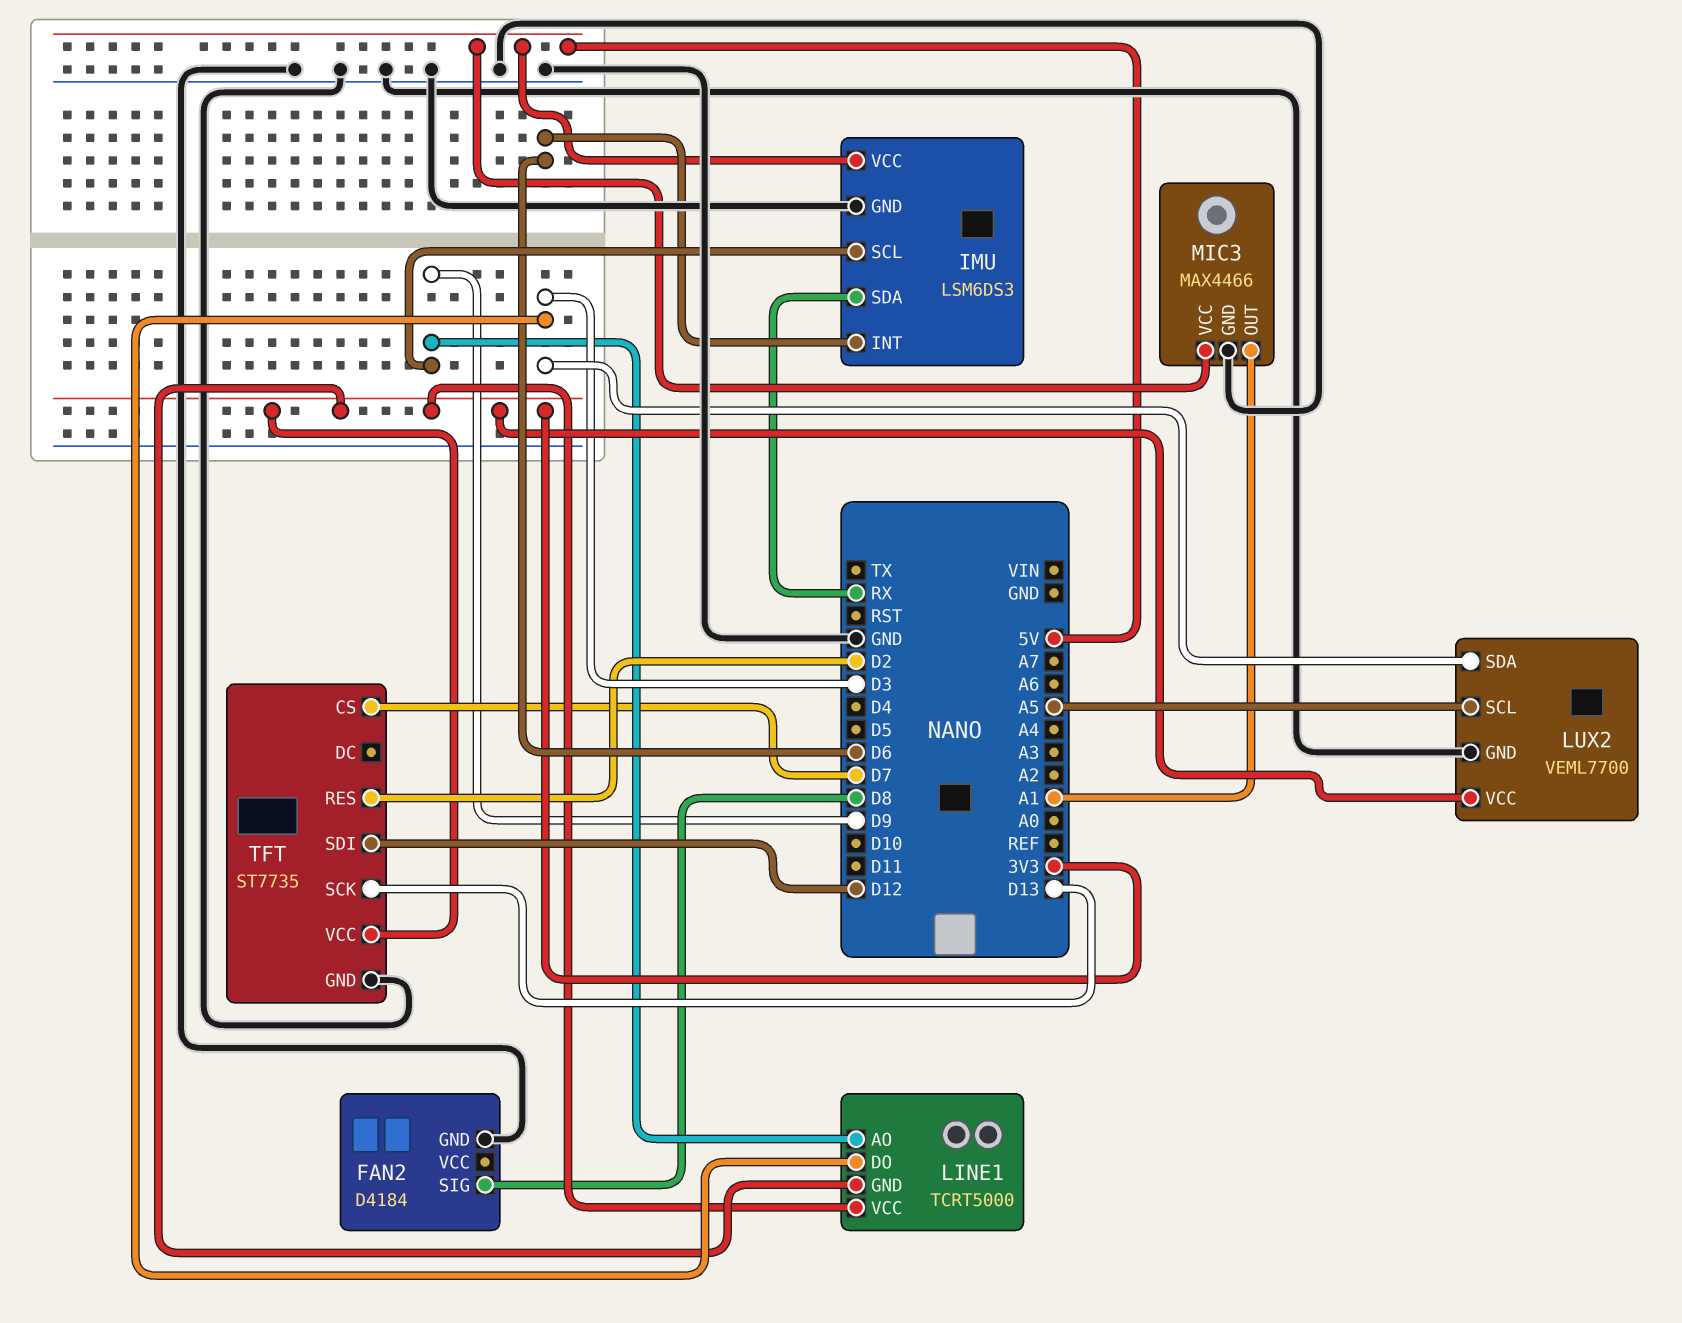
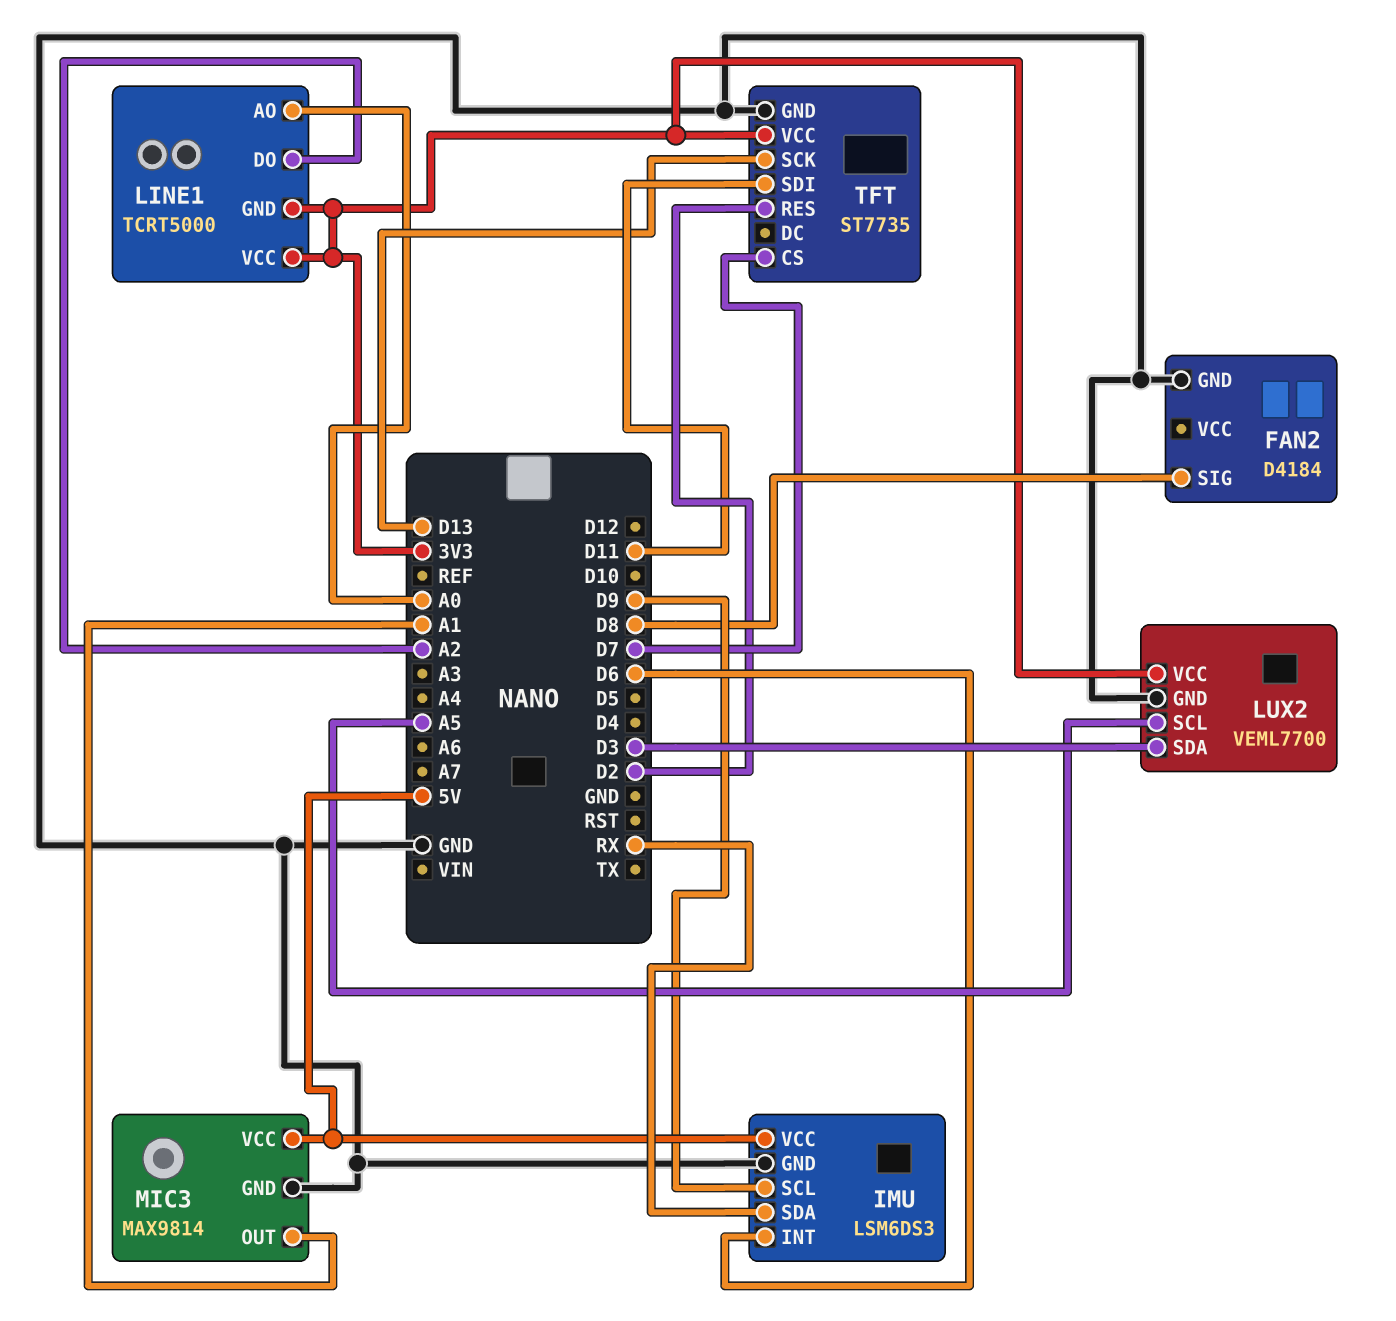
LINE1 pin AO: D9 -> A0
LINE1 pin DO: D3 -> A2
MIC3: MAX4466 -> MAX9814
TFT pin SDI: D12 -> D11

